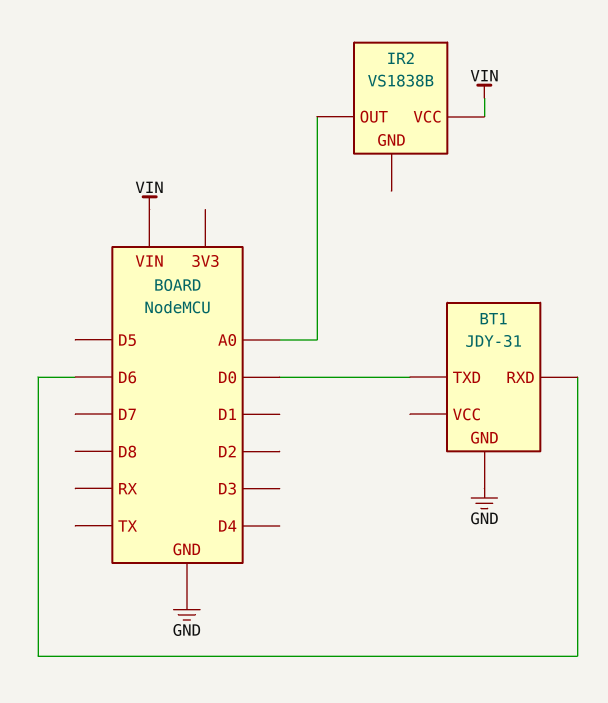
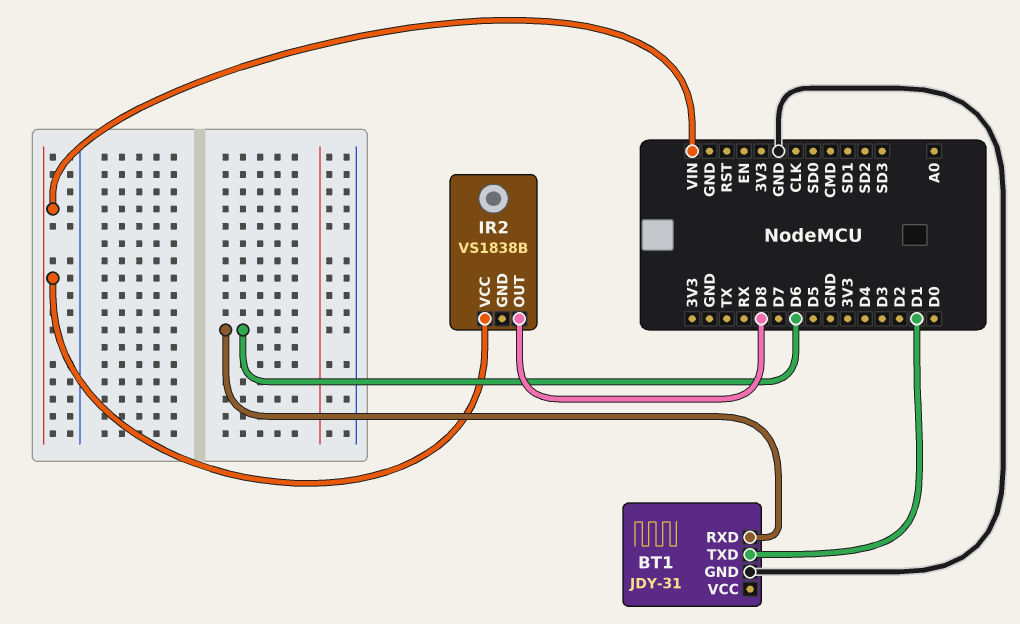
BT1 pin TXD: D0 -> D1
IR2 pin OUT: A0 -> D8

